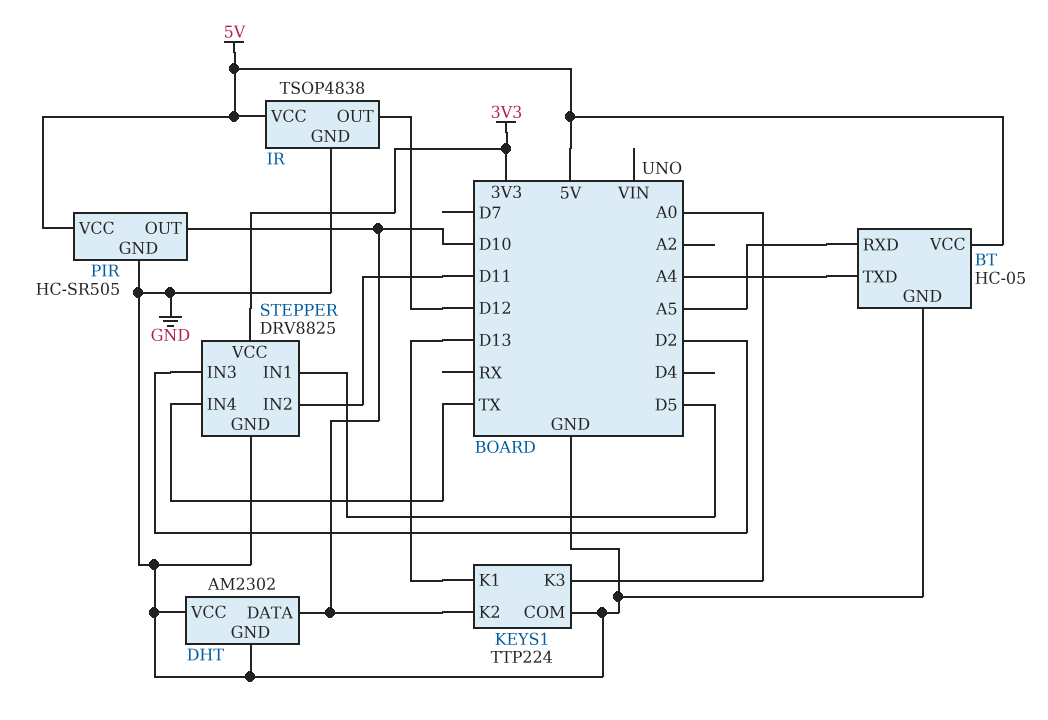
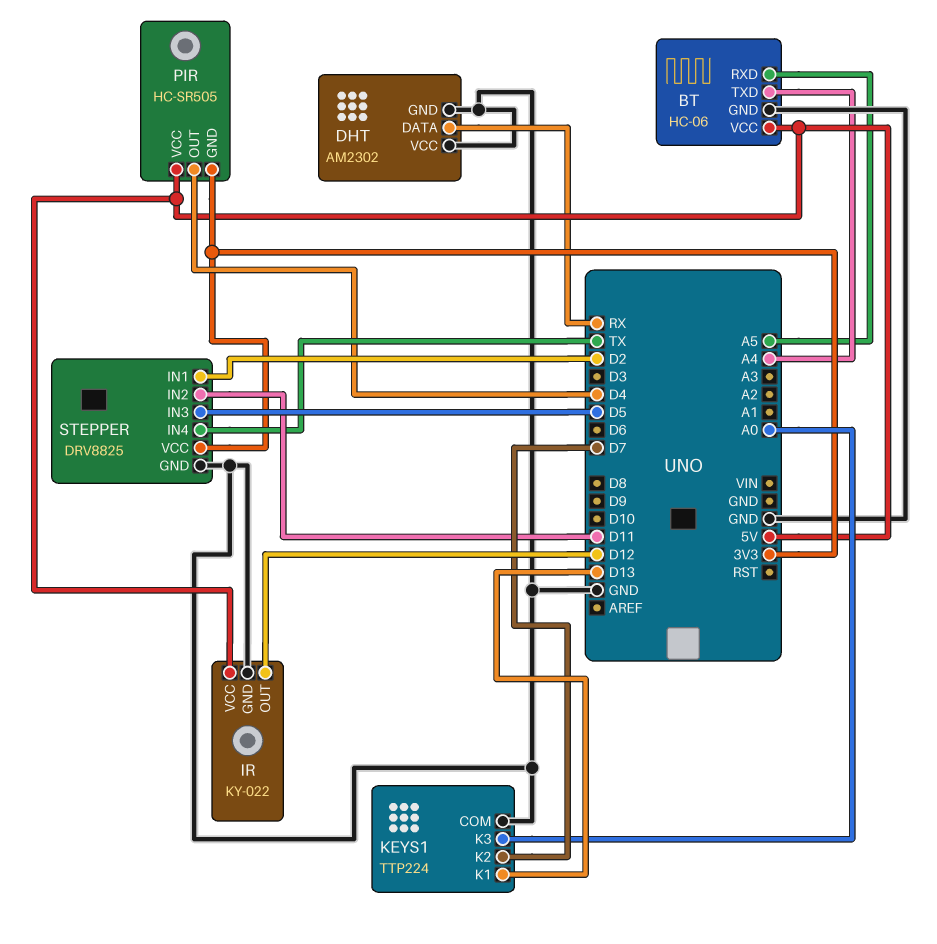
BT: HC-05 -> HC-06
DHT pin DATA: D10 -> RX
IR: TSOP4838 -> KY-022
KEYS1 pin K2: D10 -> D7
PIR pin GND: GND -> 3V3
PIR pin OUT: D10 -> D4
STEPPER pin IN1: D5 -> D2
STEPPER pin IN3: D2 -> D5

